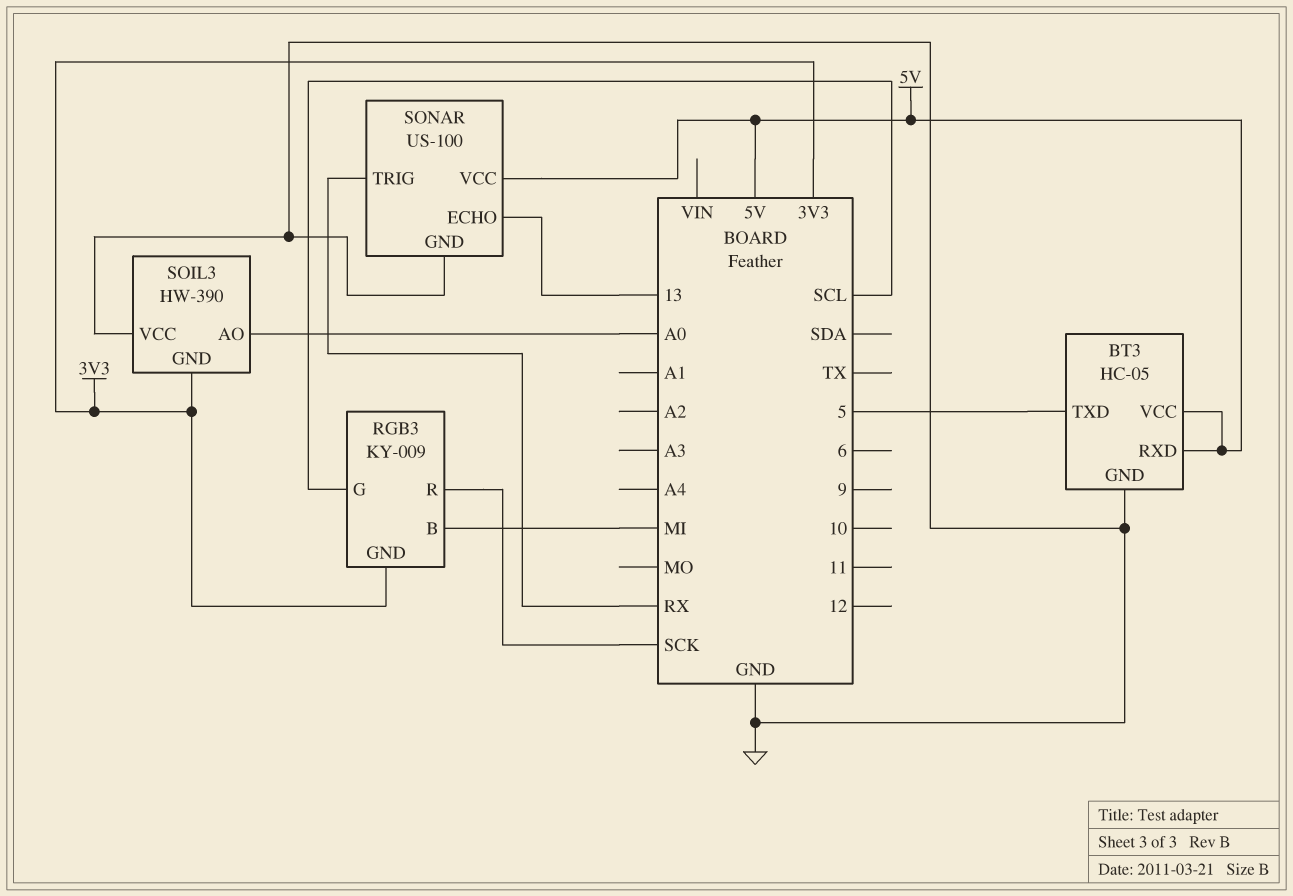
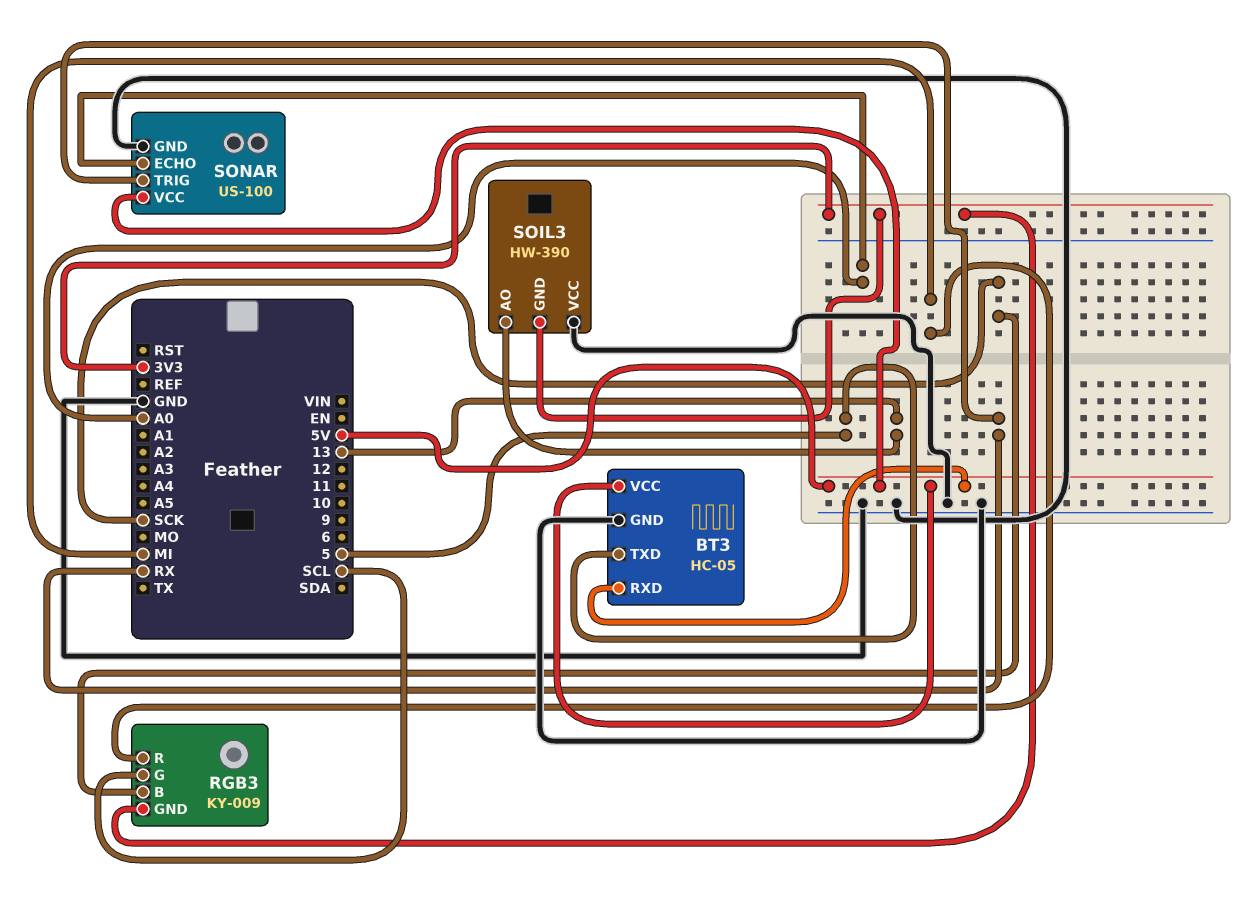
RGB3 pin B: MI -> SCK
RGB3 pin R: SCK -> MI
SOIL3 pin AO: A0 -> 13
SONAR pin ECHO: 13 -> A0

